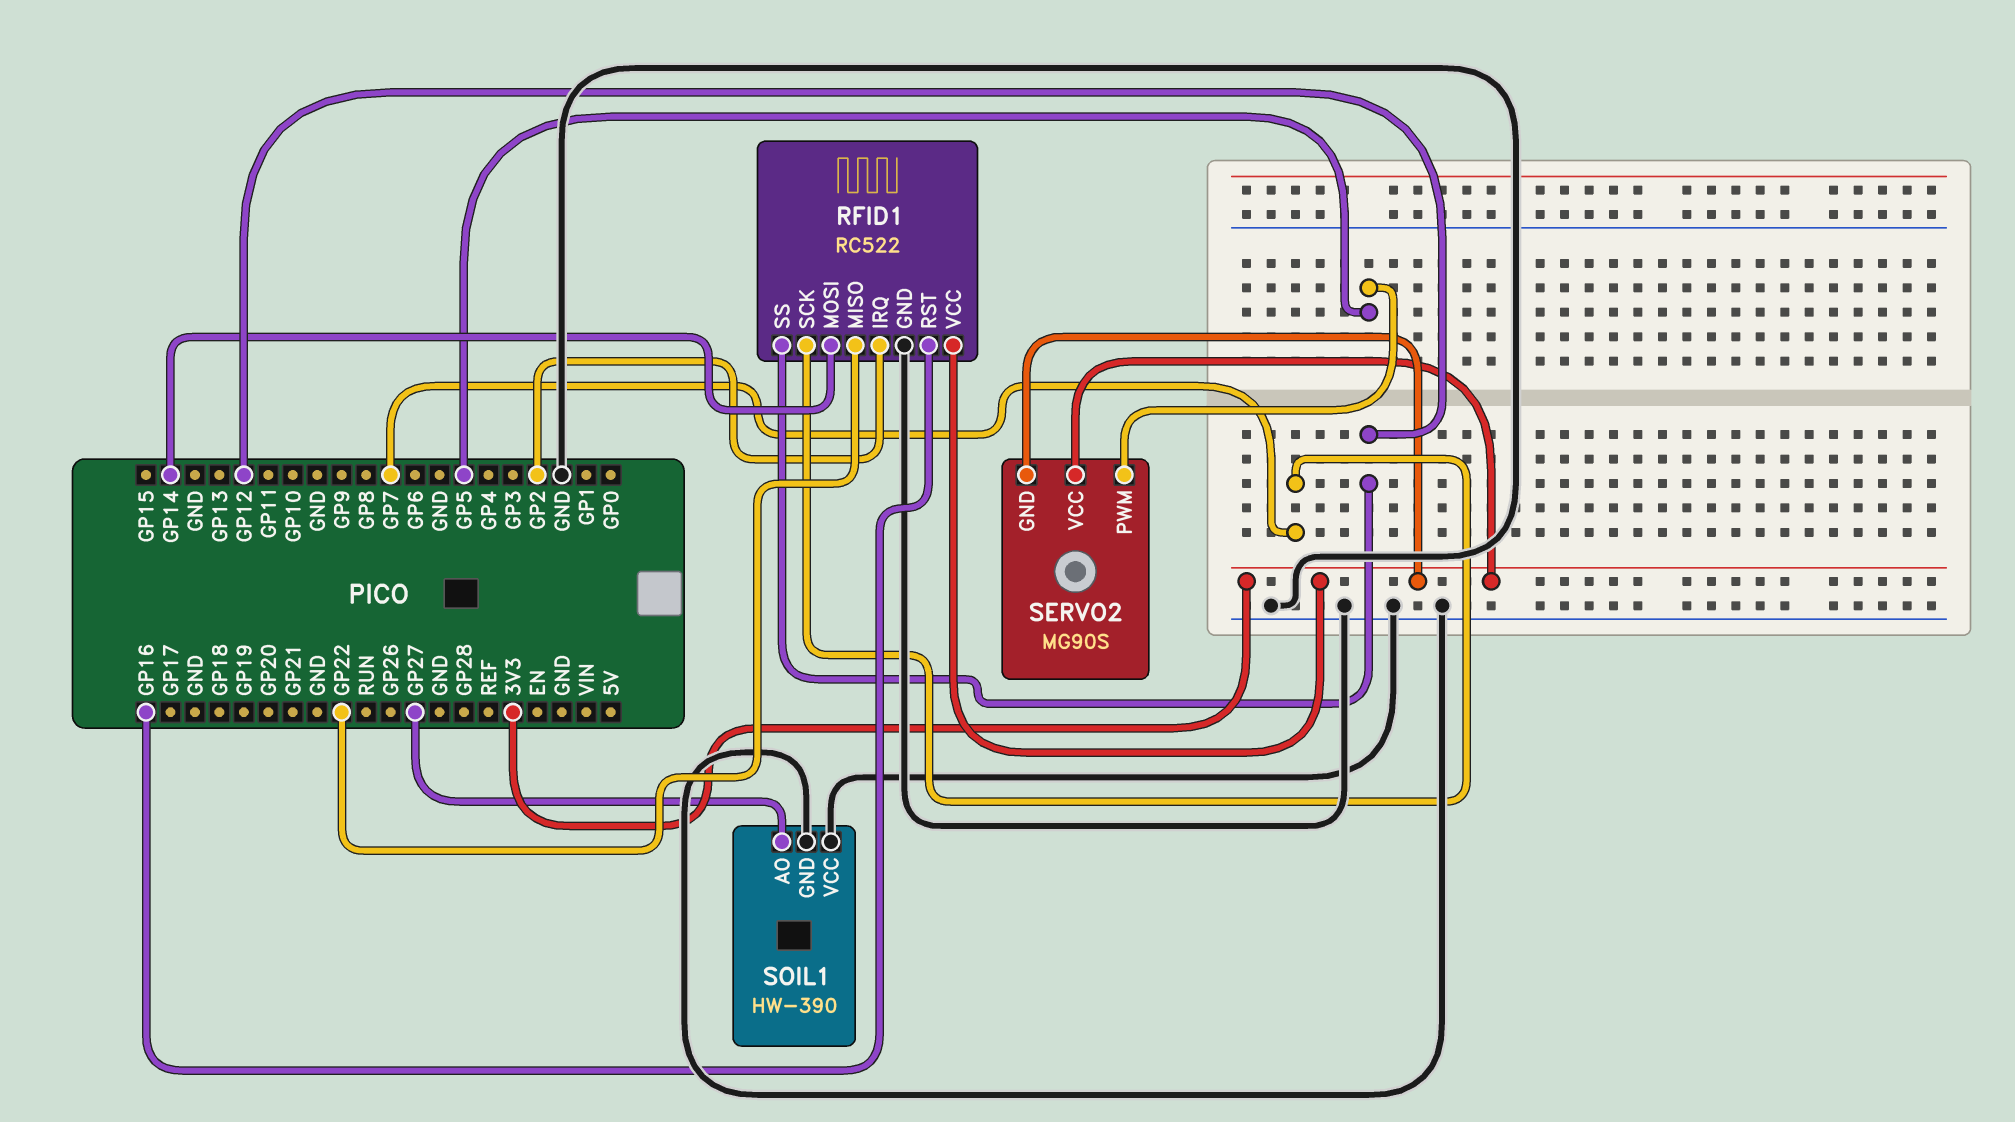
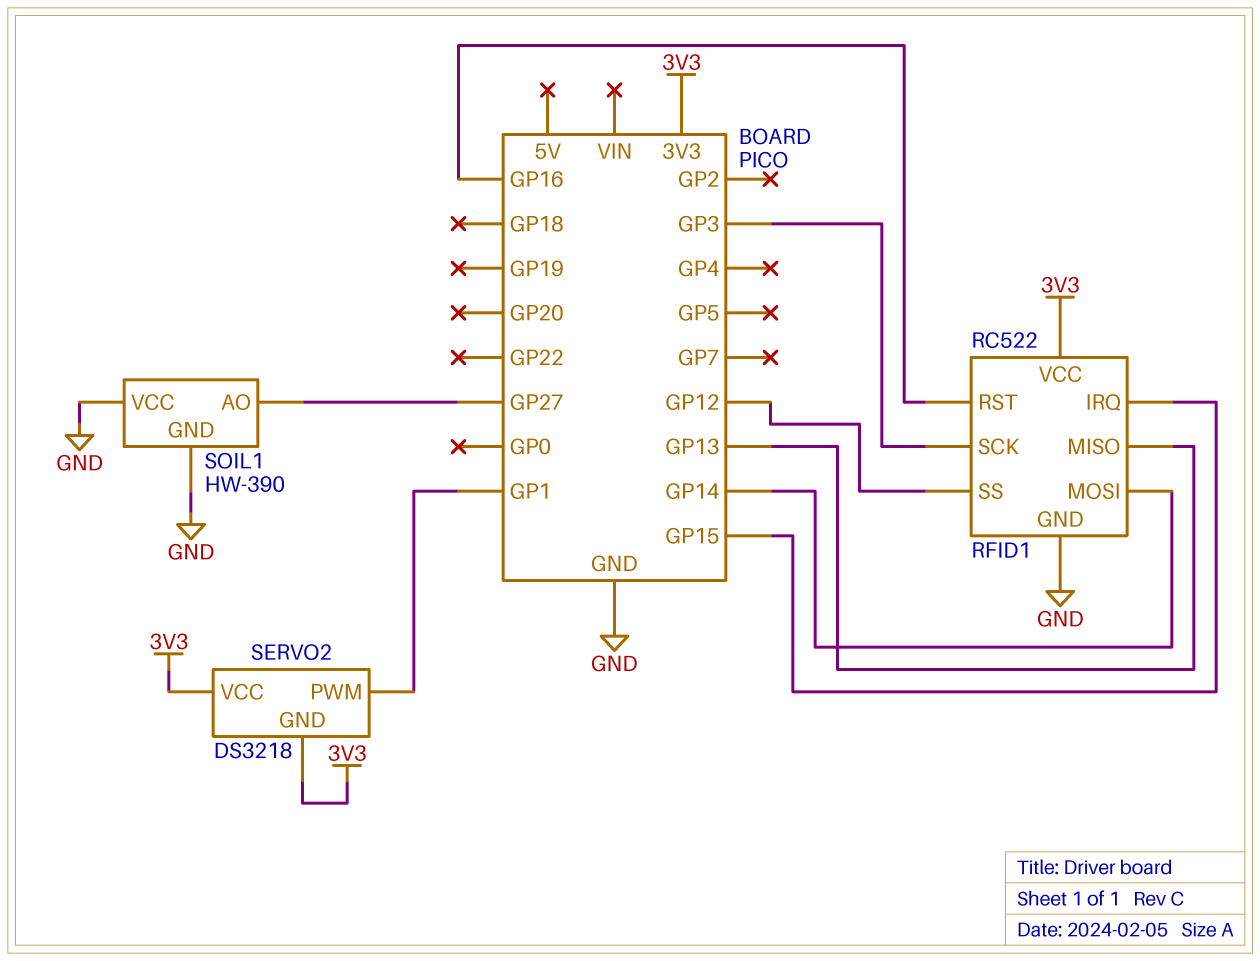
RFID1 pin IRQ: GP2 -> GP15
RFID1 pin MISO: GP22 -> GP13
RFID1 pin SCK: GP7 -> GP3
SERVO2: MG90S -> DS3218
SERVO2 pin PWM: GP5 -> GP1

